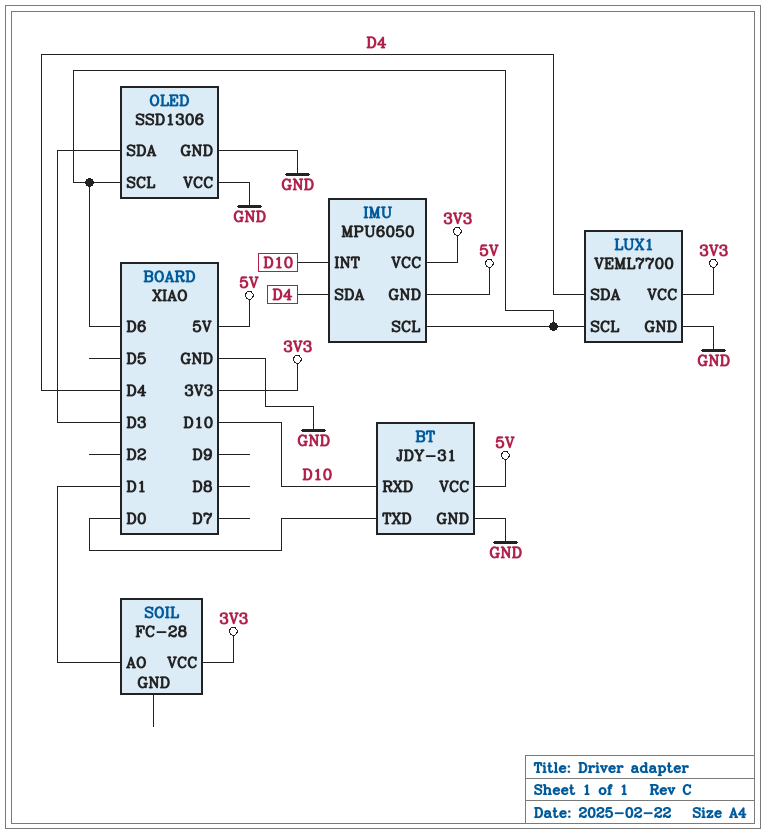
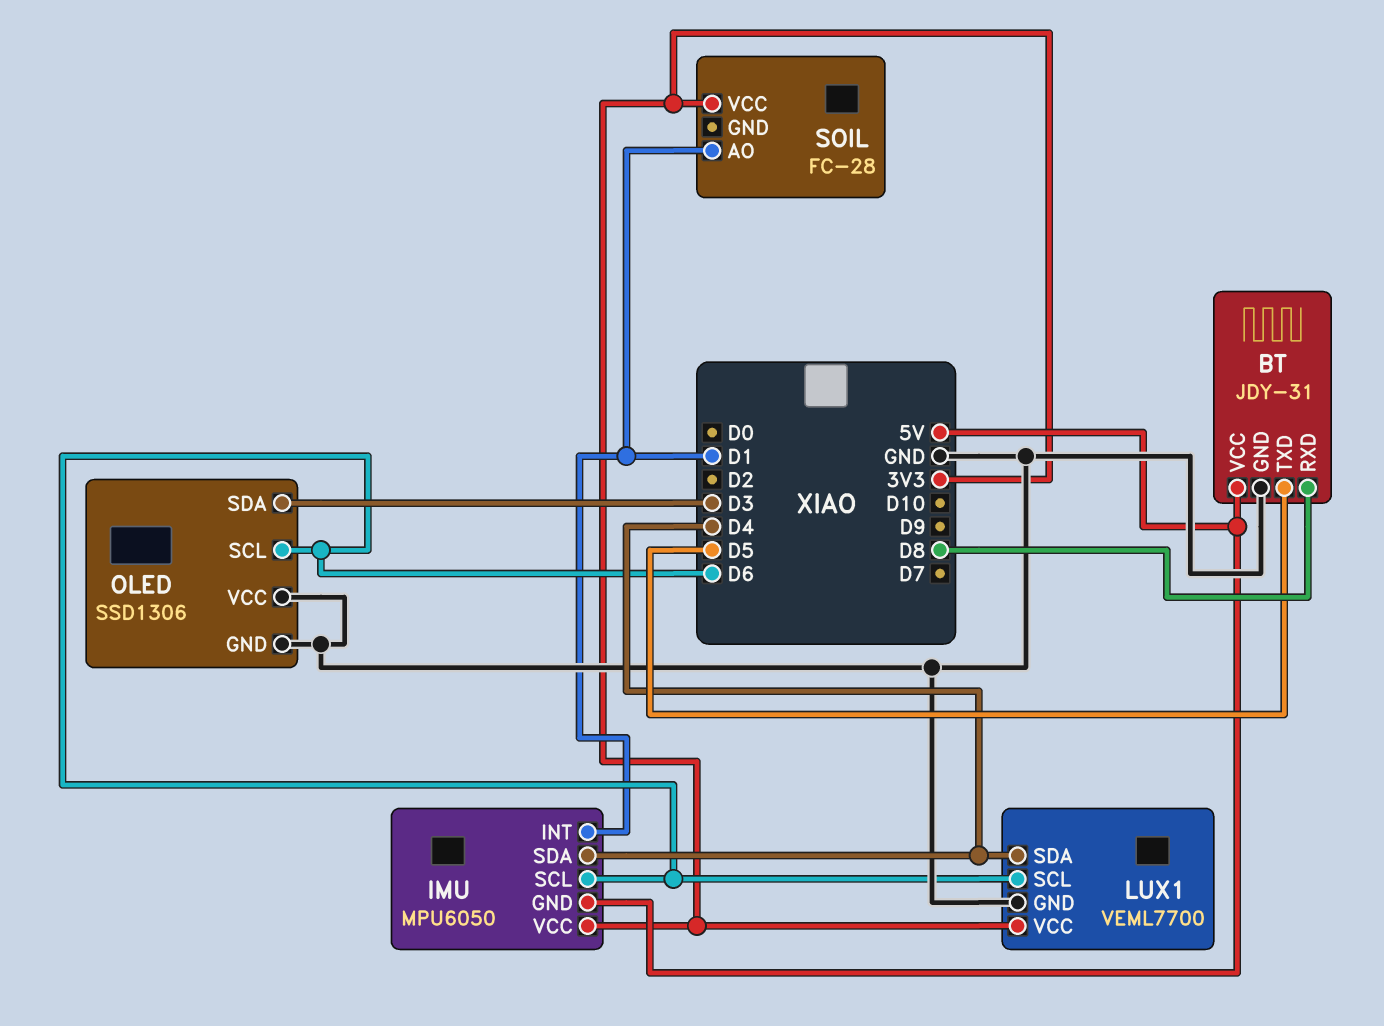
BT pin RXD: D10 -> D8
BT pin TXD: D0 -> D5
IMU pin INT: D10 -> D1

